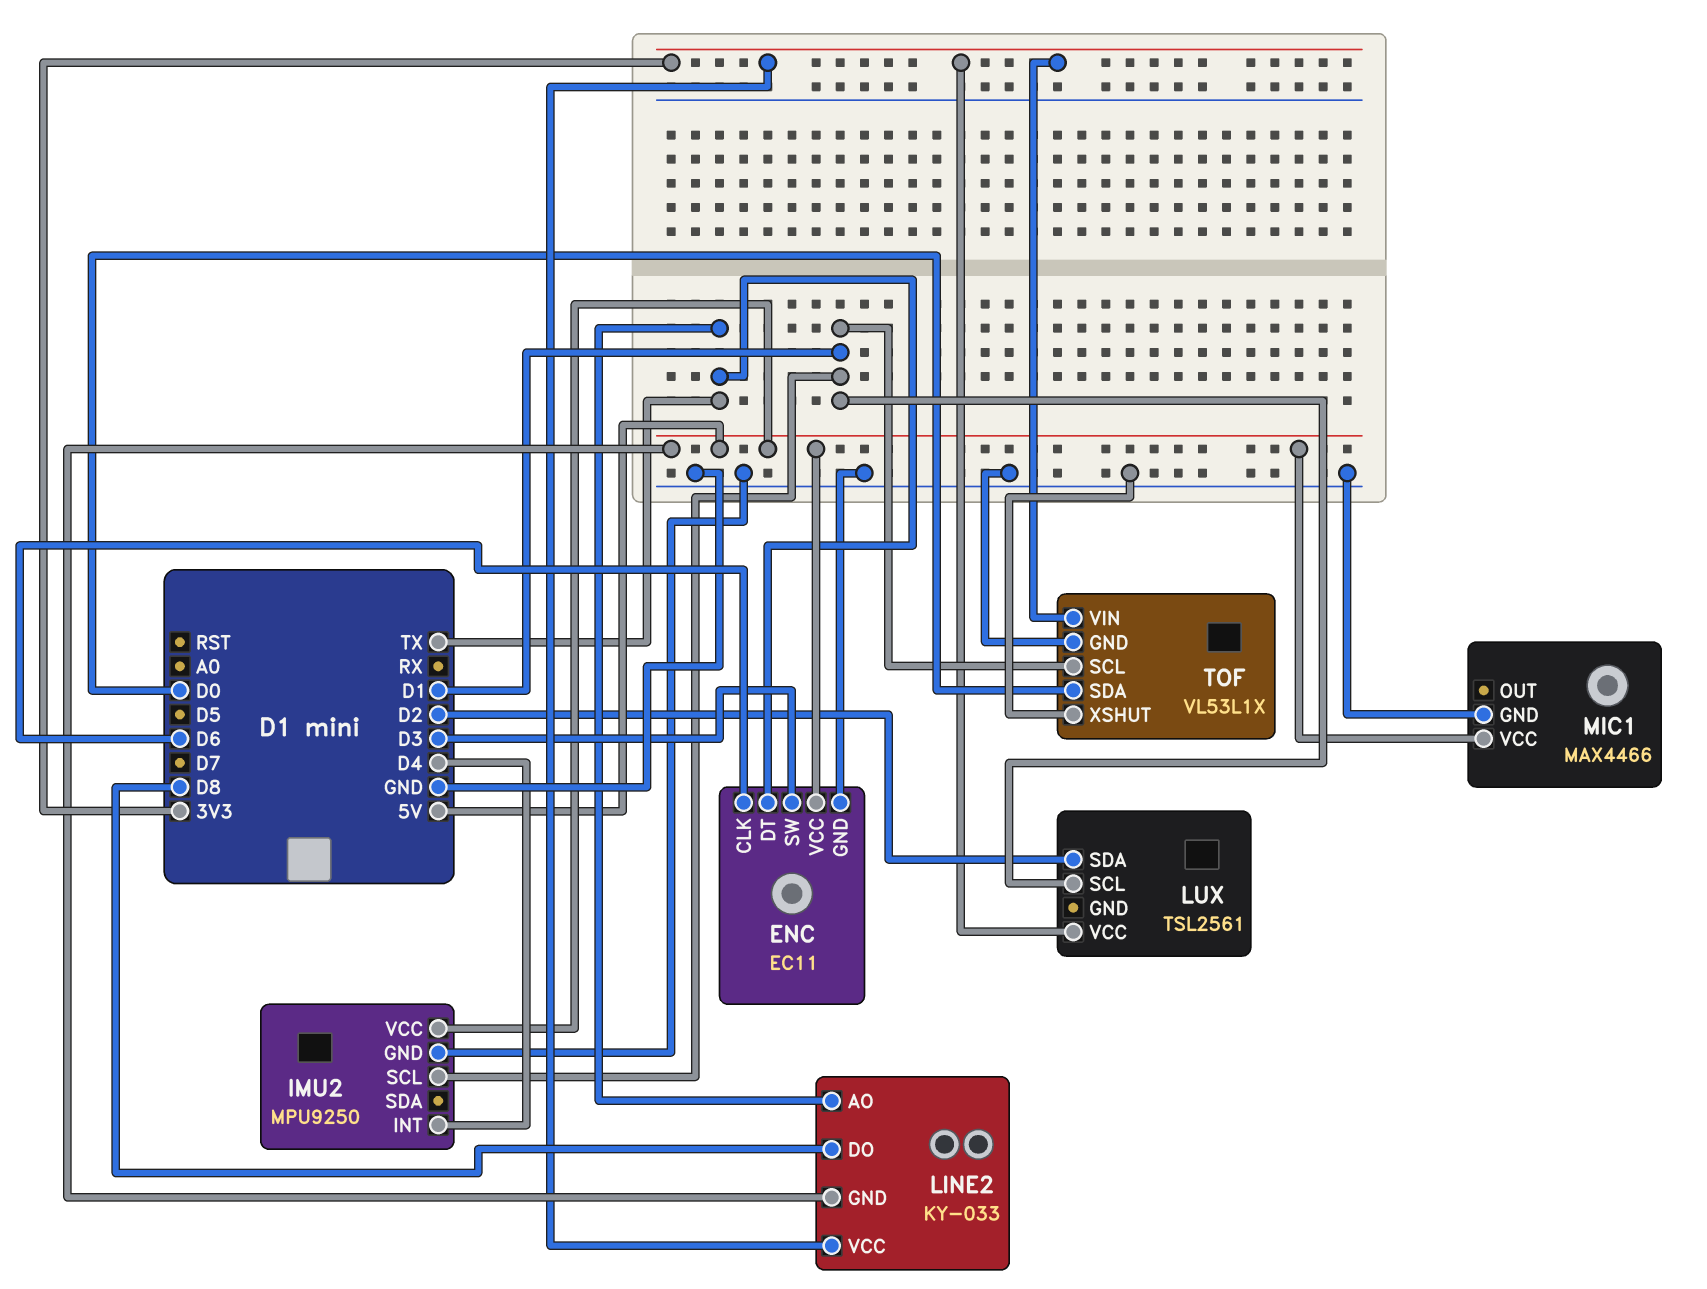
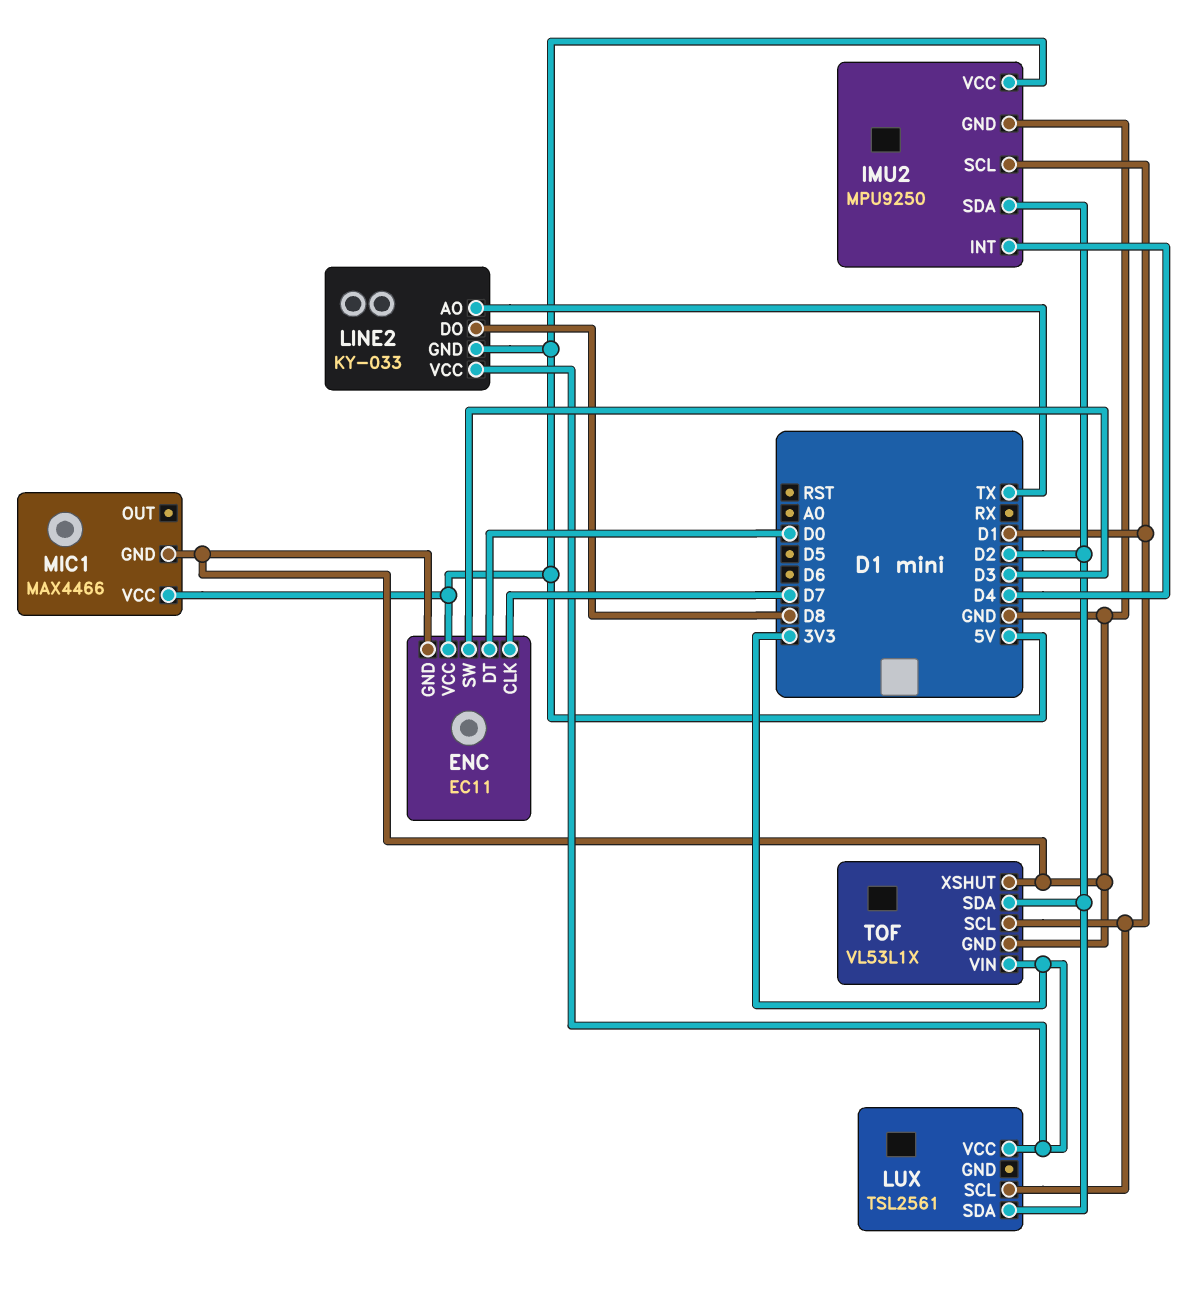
ENC pin CLK: D6 -> D7
ENC pin DT: TX -> D0
IMU2 pin SDA: none -> D2
TOF pin SDA: D0 -> D2

